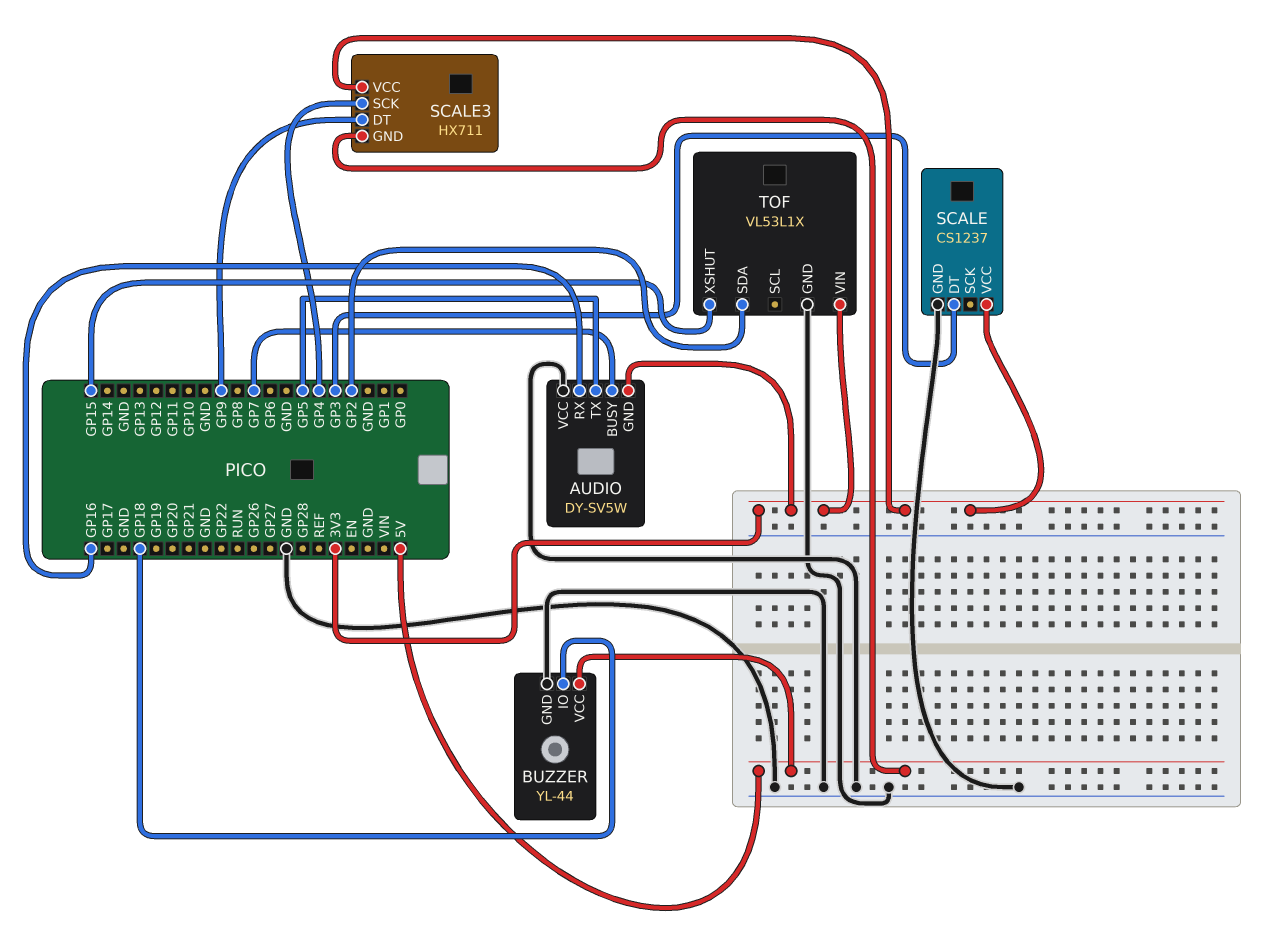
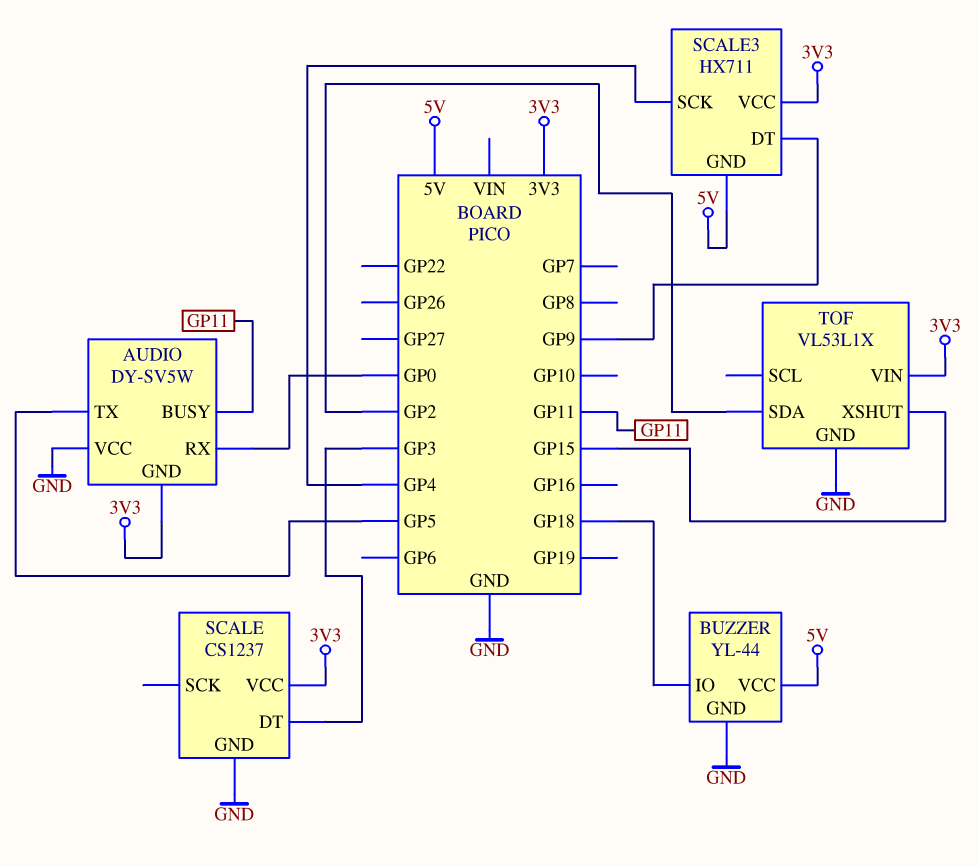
AUDIO pin BUSY: GP7 -> GP11
AUDIO pin RX: GP16 -> GP0

